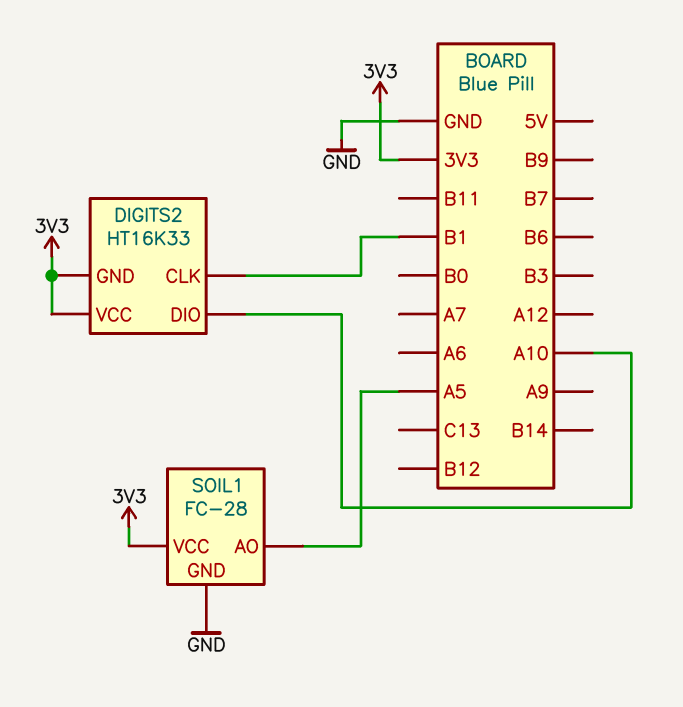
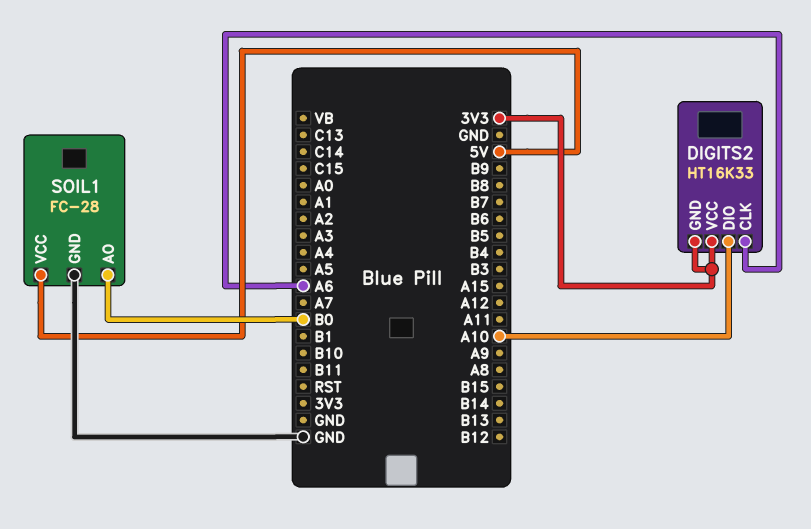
DIGITS2 pin CLK: B1 -> A6
SOIL1 pin AO: A5 -> B0
SOIL1 pin VCC: 3V3 -> 5V

